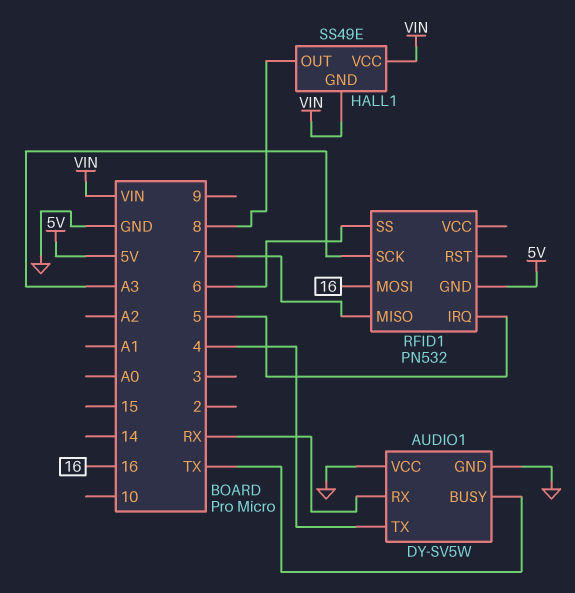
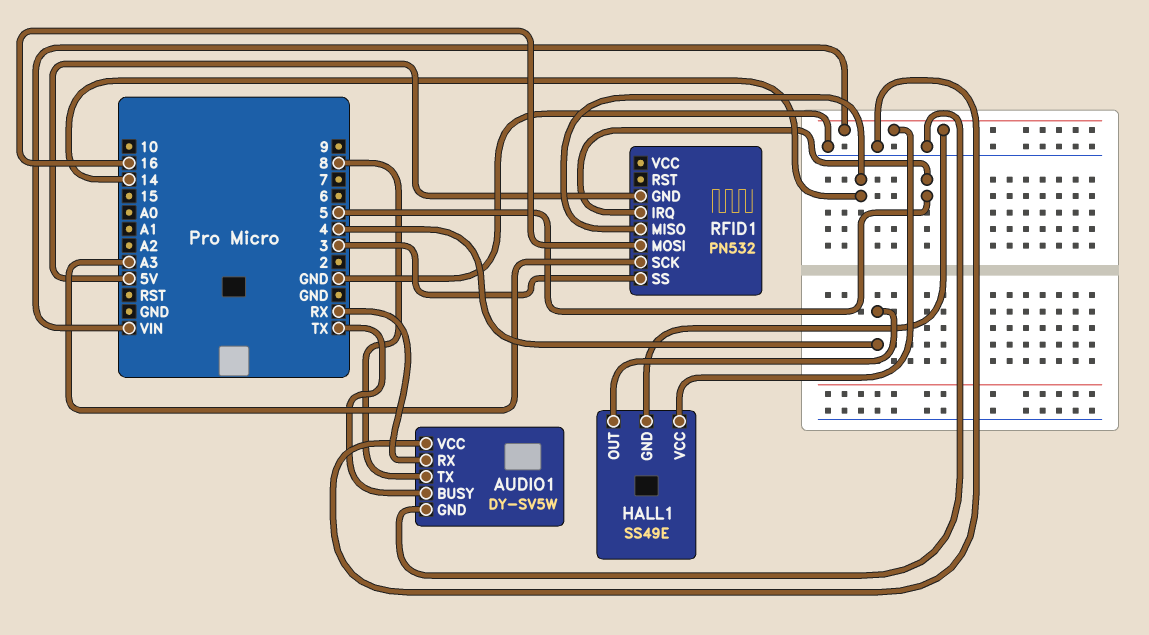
AUDIO1 pin TX: 4 -> 8
HALL1 pin OUT: 8 -> 4
RFID1 pin MISO: 7 -> 14
RFID1 pin SS: 6 -> 3

